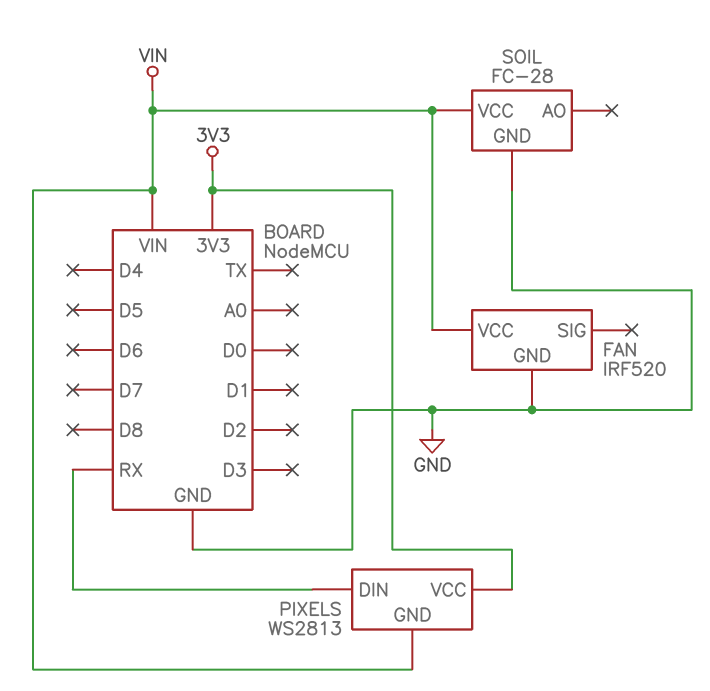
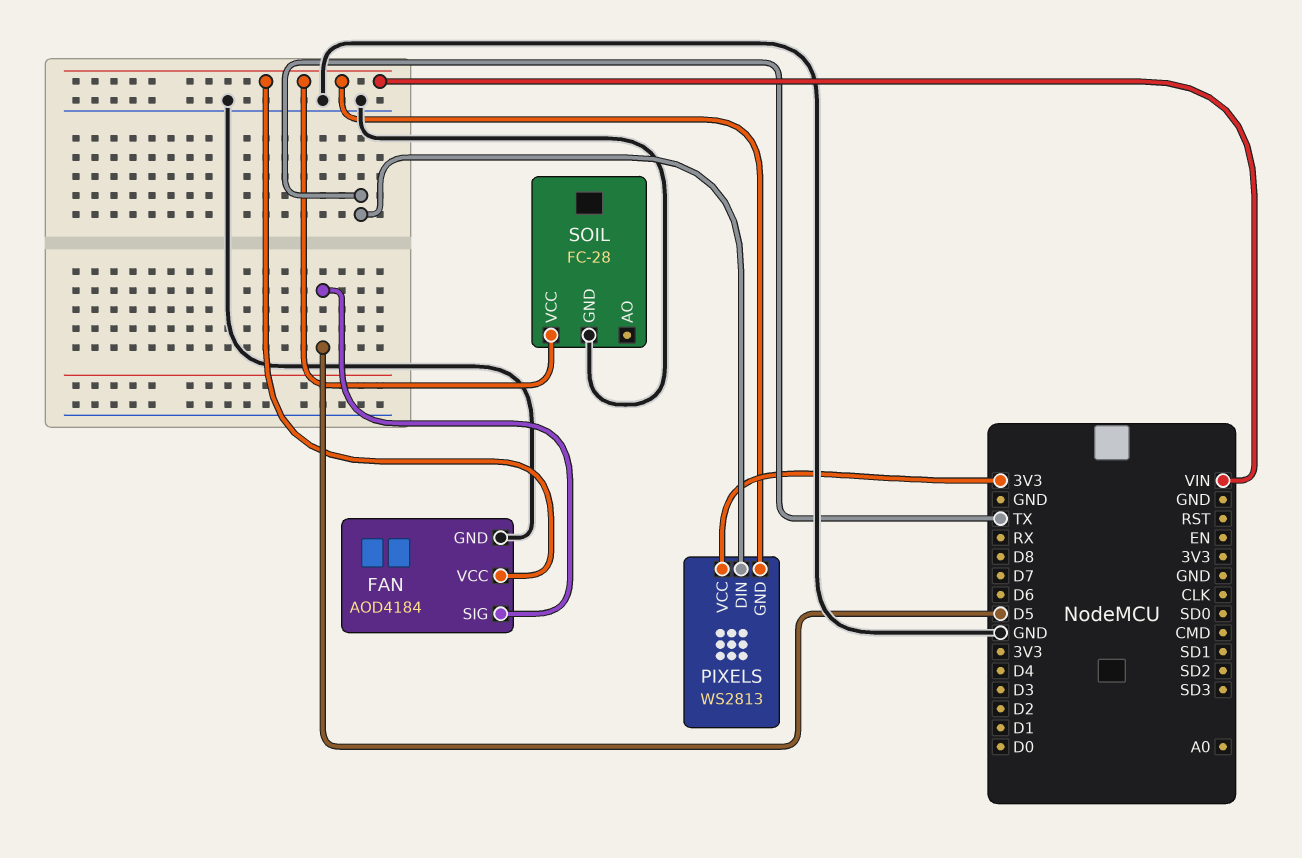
FAN: IRF520 -> AOD4184
FAN pin SIG: none -> D5
PIXELS pin DIN: RX -> TX

